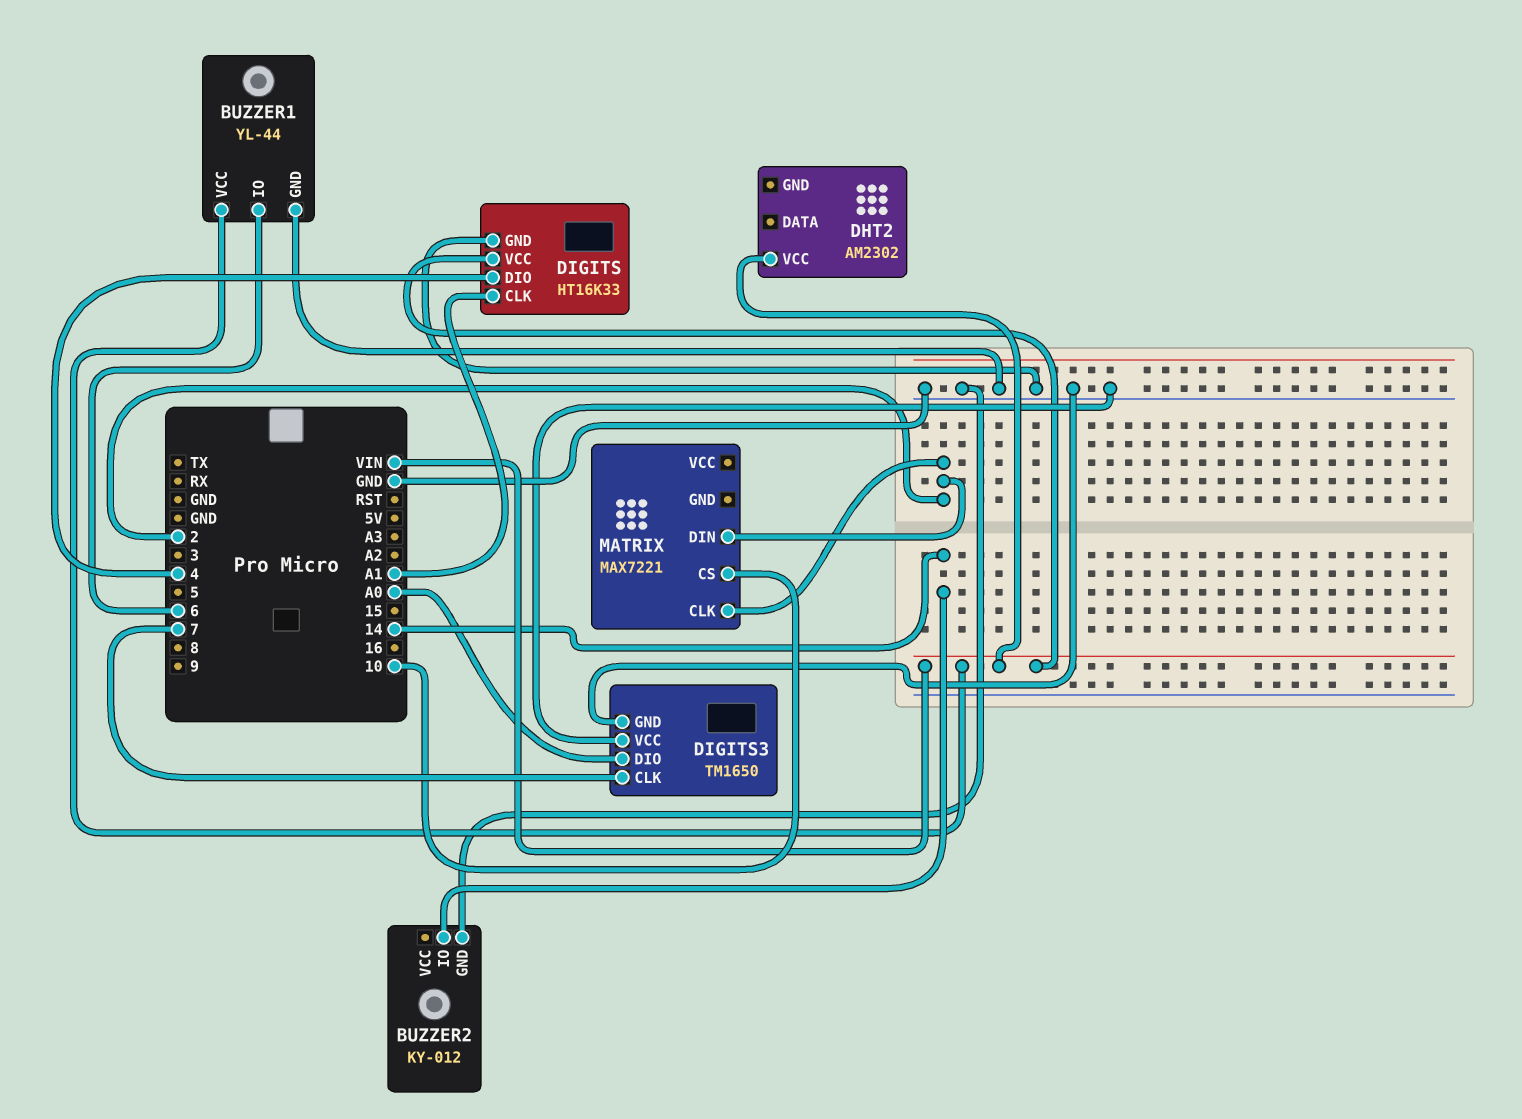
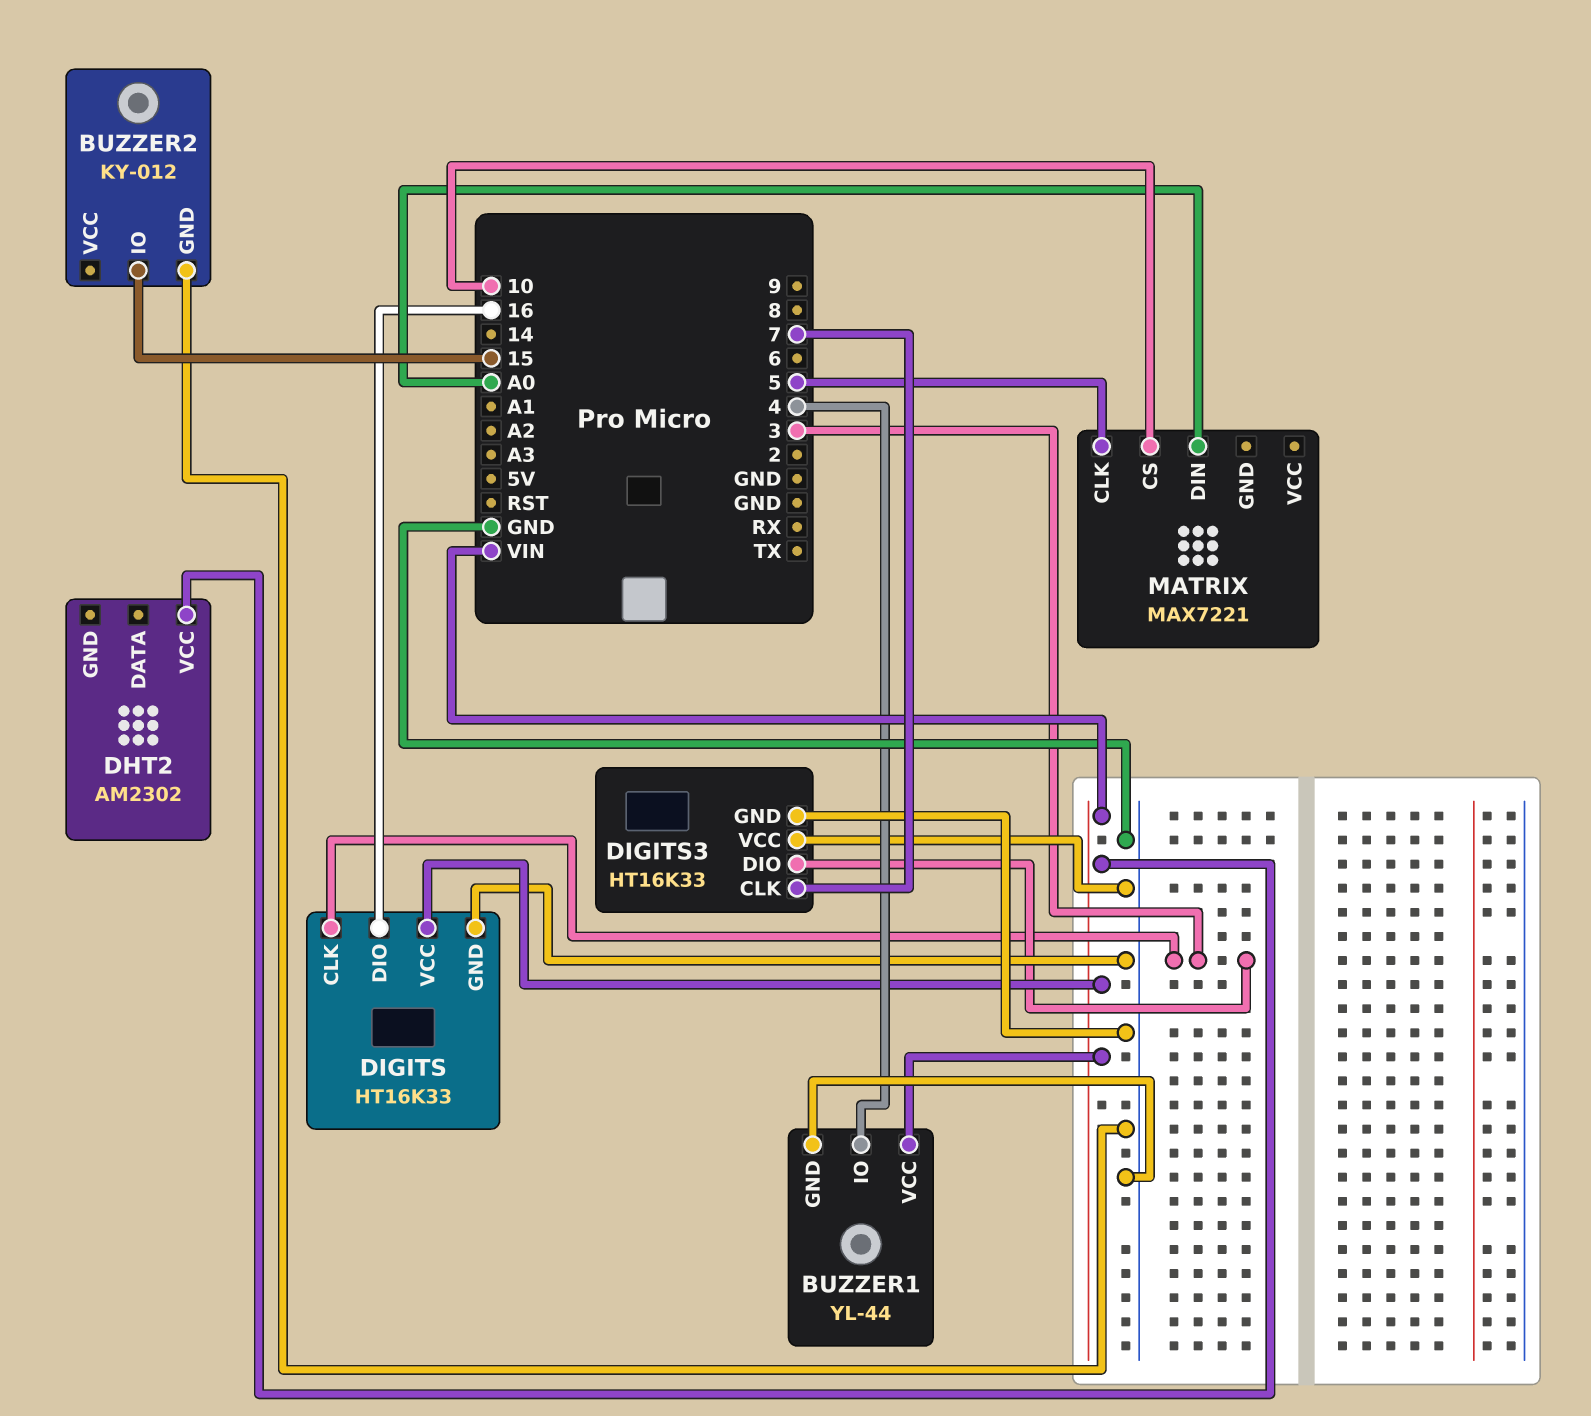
BUZZER1 pin IO: 6 -> 4
BUZZER2 pin IO: 14 -> 15
DIGITS pin CLK: A1 -> 3
DIGITS pin DIO: 4 -> 16
DIGITS3: TM1650 -> HT16K33
DIGITS3 pin DIO: A0 -> 3
MATRIX pin CLK: 2 -> 5
MATRIX pin DIN: 2 -> A0

